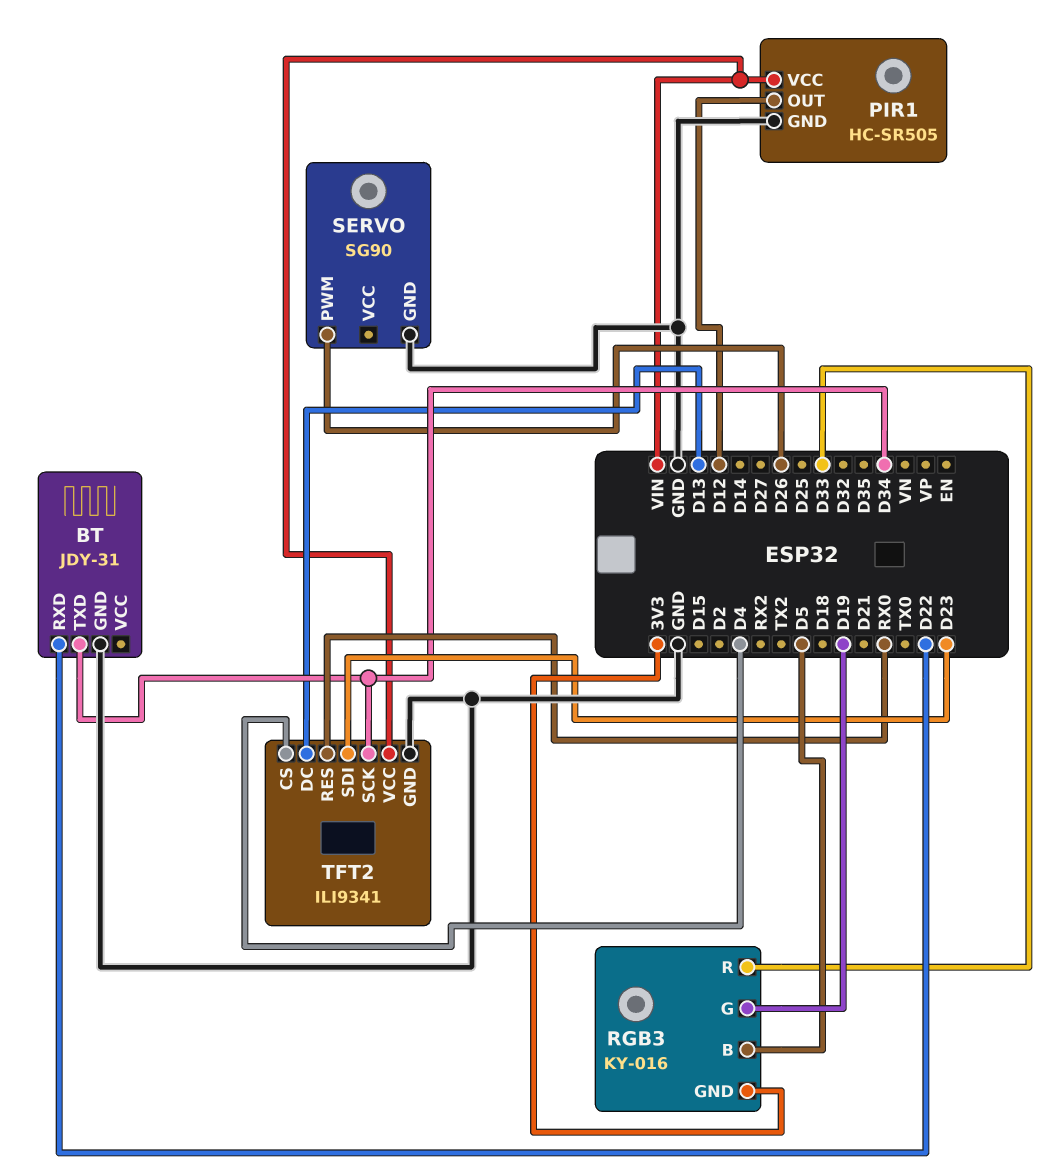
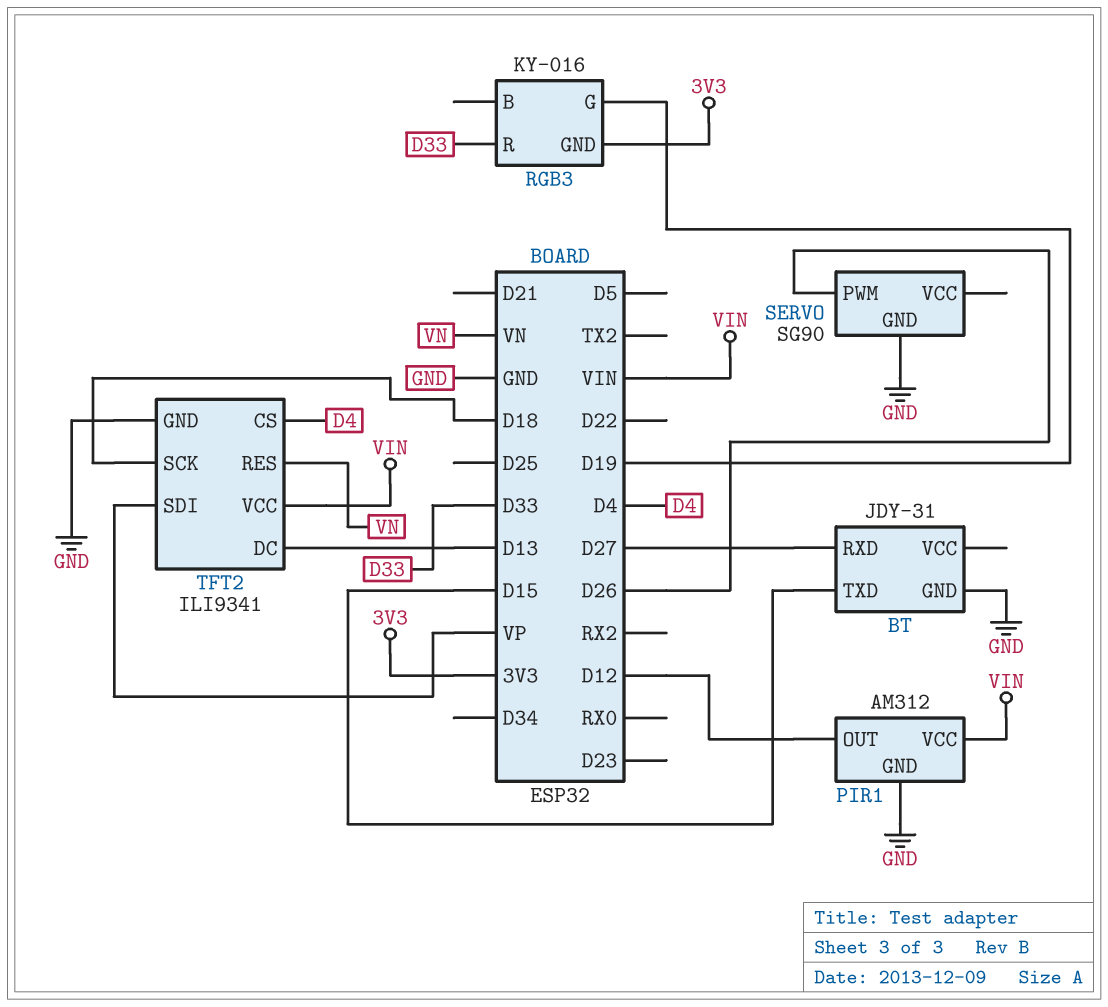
BT pin RXD: D22 -> D27
BT pin TXD: D34 -> D15
PIR1: HC-SR505 -> AM312
RGB3 pin B: D5 -> none
TFT2 pin RES: RX0 -> VN
TFT2 pin SCK: D34 -> D18
TFT2 pin SDI: D23 -> VP

